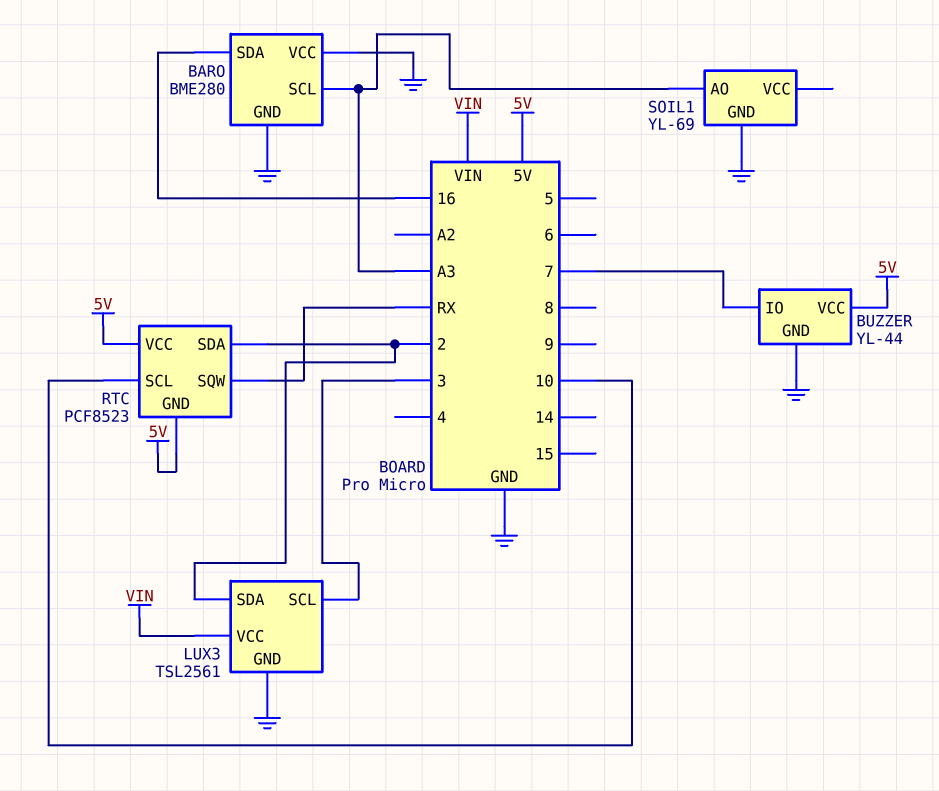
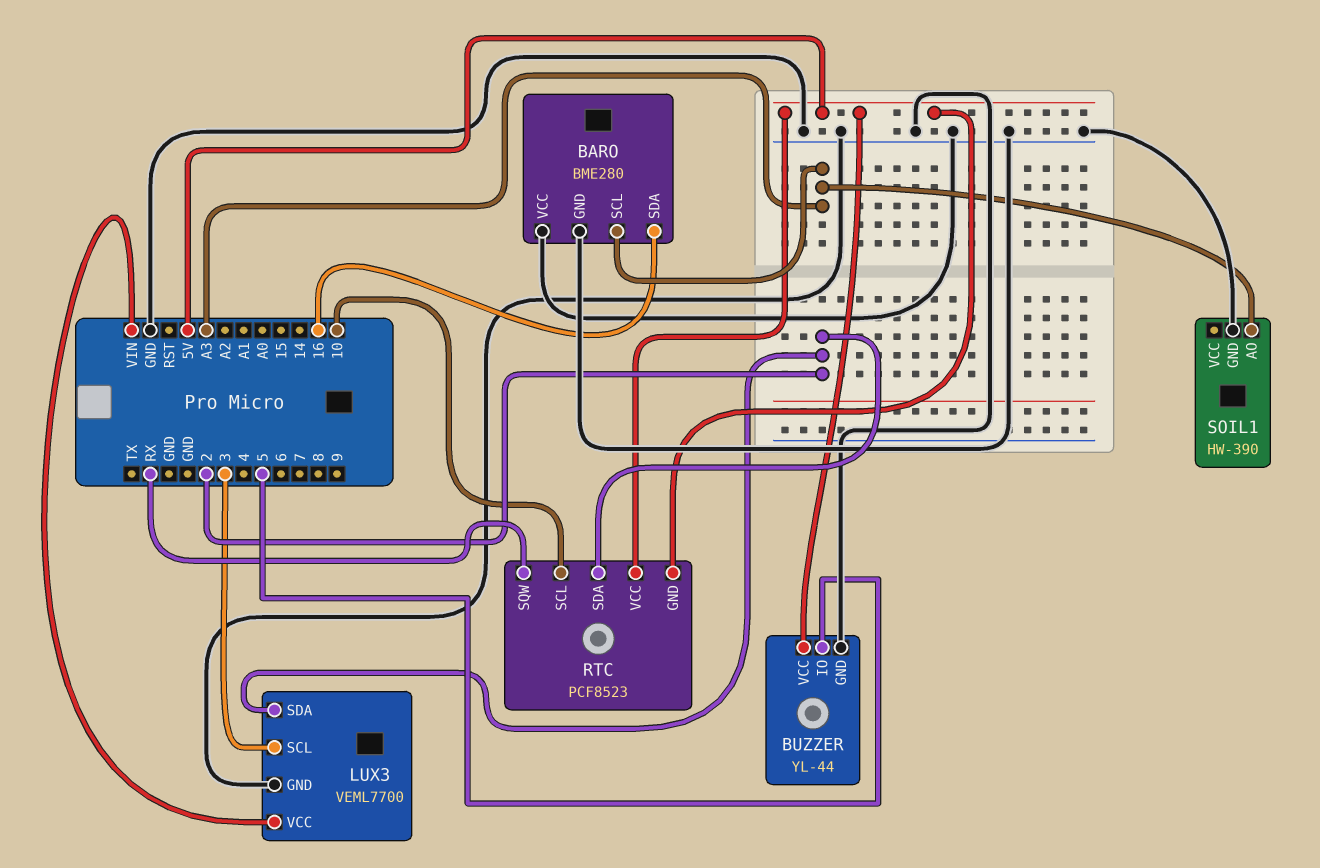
BUZZER pin IO: 7 -> 5
LUX3: TSL2561 -> VEML7700
SOIL1: YL-69 -> HW-390

